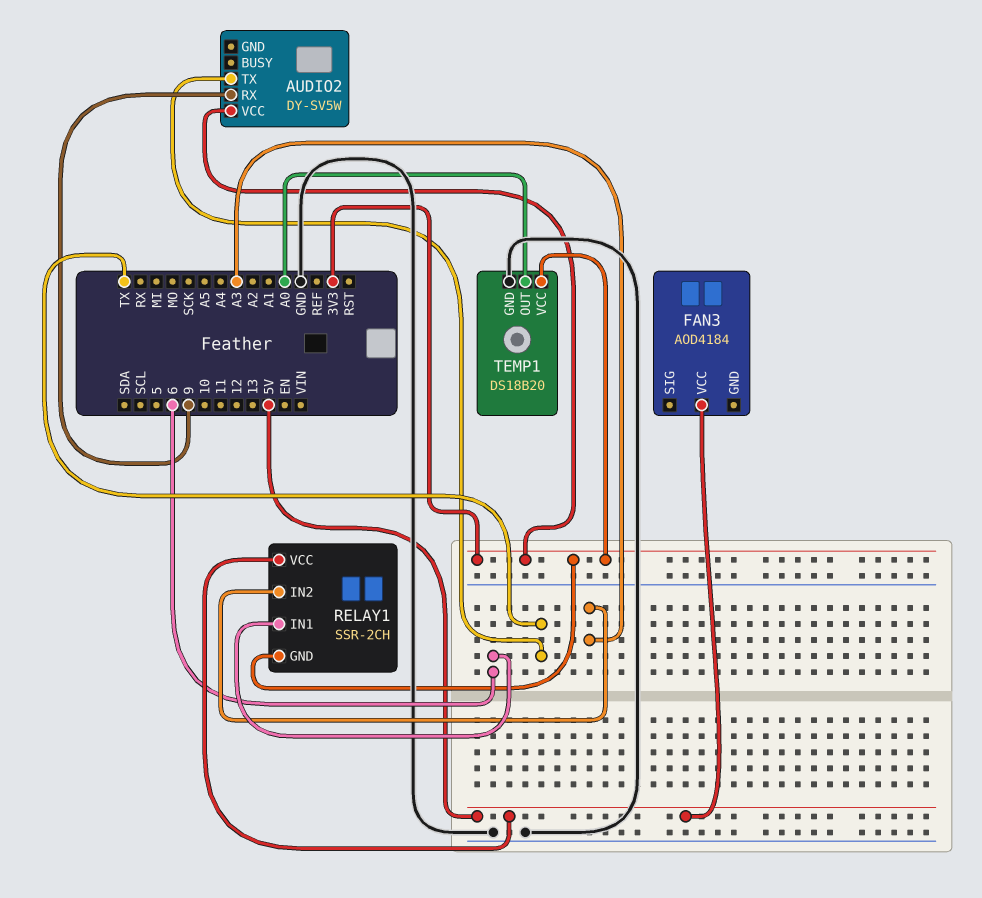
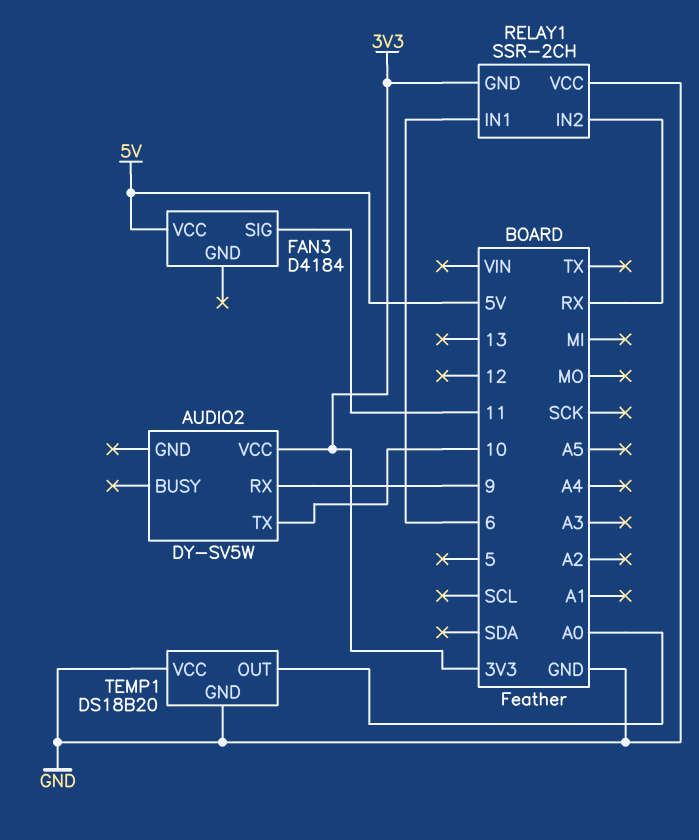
AUDIO2 pin TX: TX -> 10
FAN3: AOD4184 -> D4184
FAN3 pin SIG: none -> 11
RELAY1 pin IN2: A3 -> RX
RELAY1 pin VCC: 5V -> GND
TEMP1 pin VCC: 3V3 -> GND

